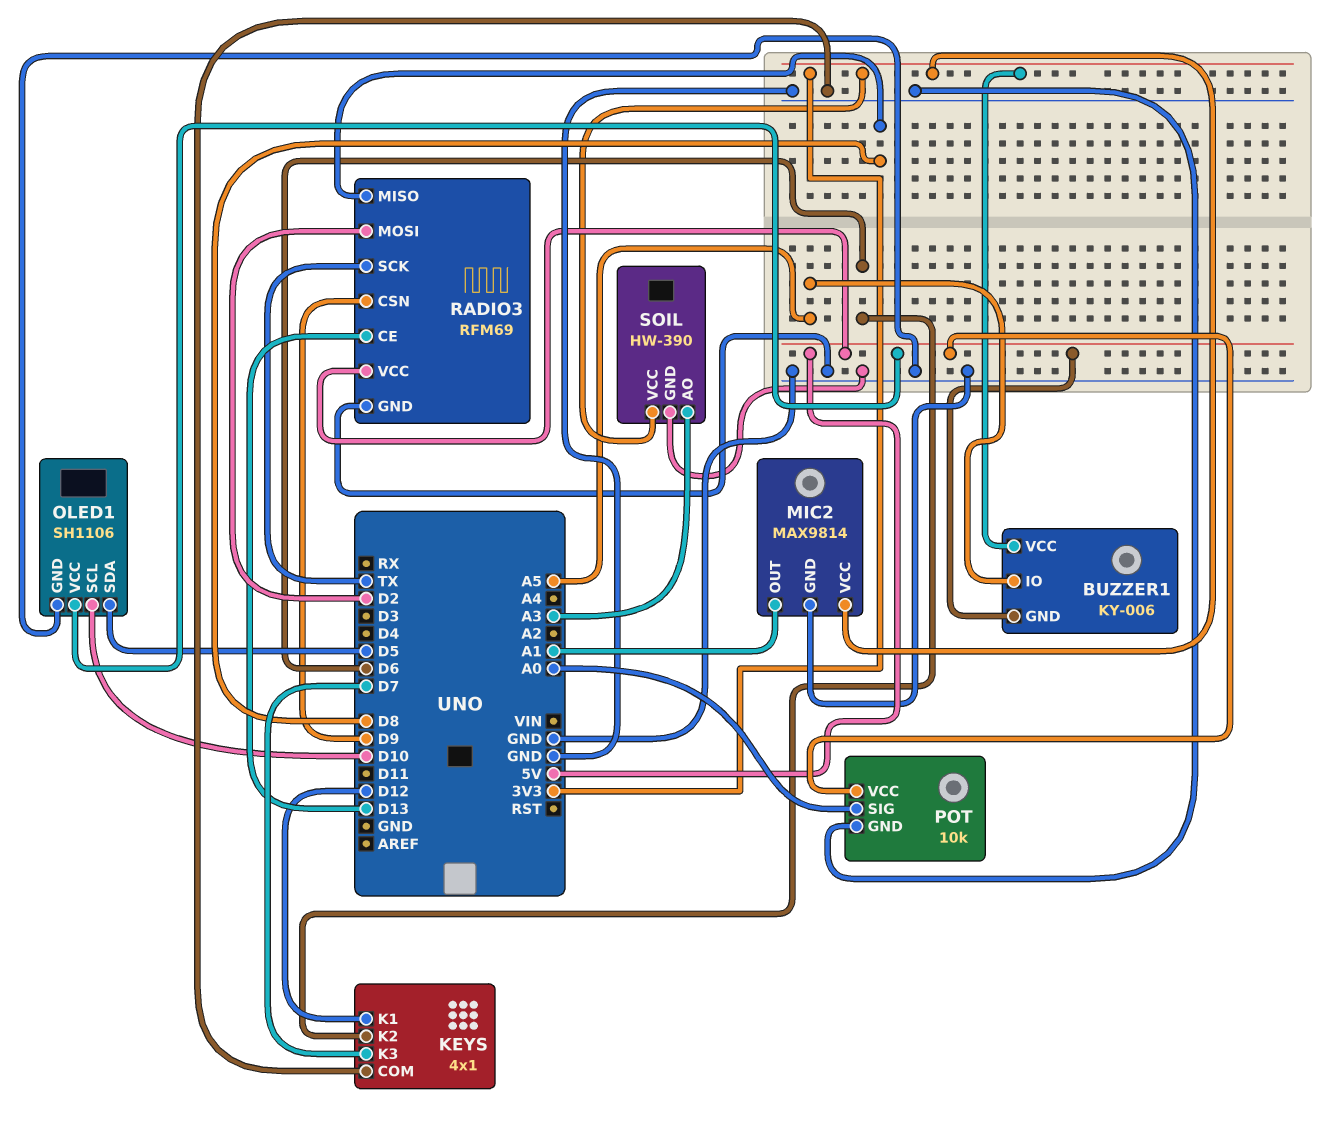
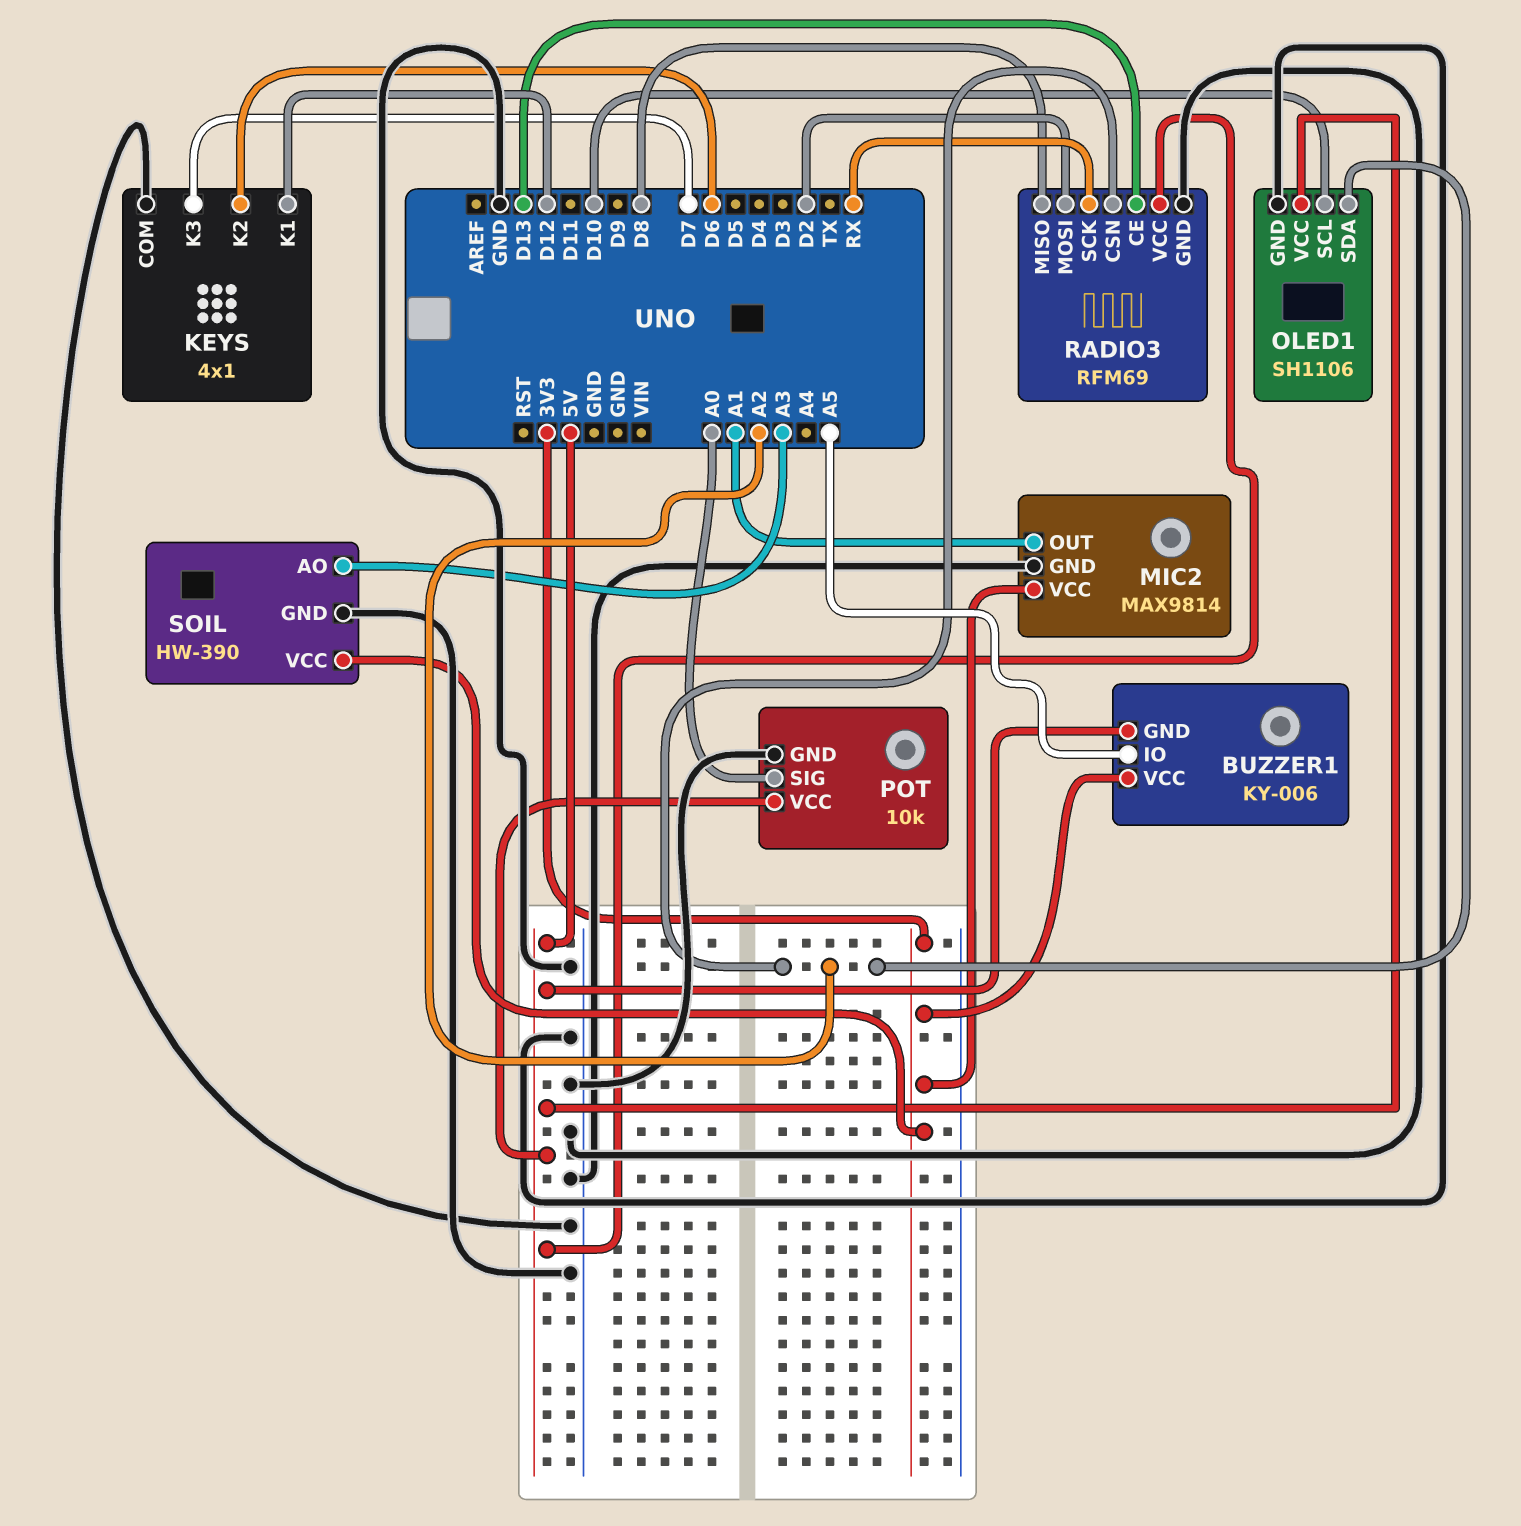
OLED1 pin SDA: D5 -> A2
RADIO3 pin CSN: D9 -> A2
RADIO3 pin SCK: TX -> RX

